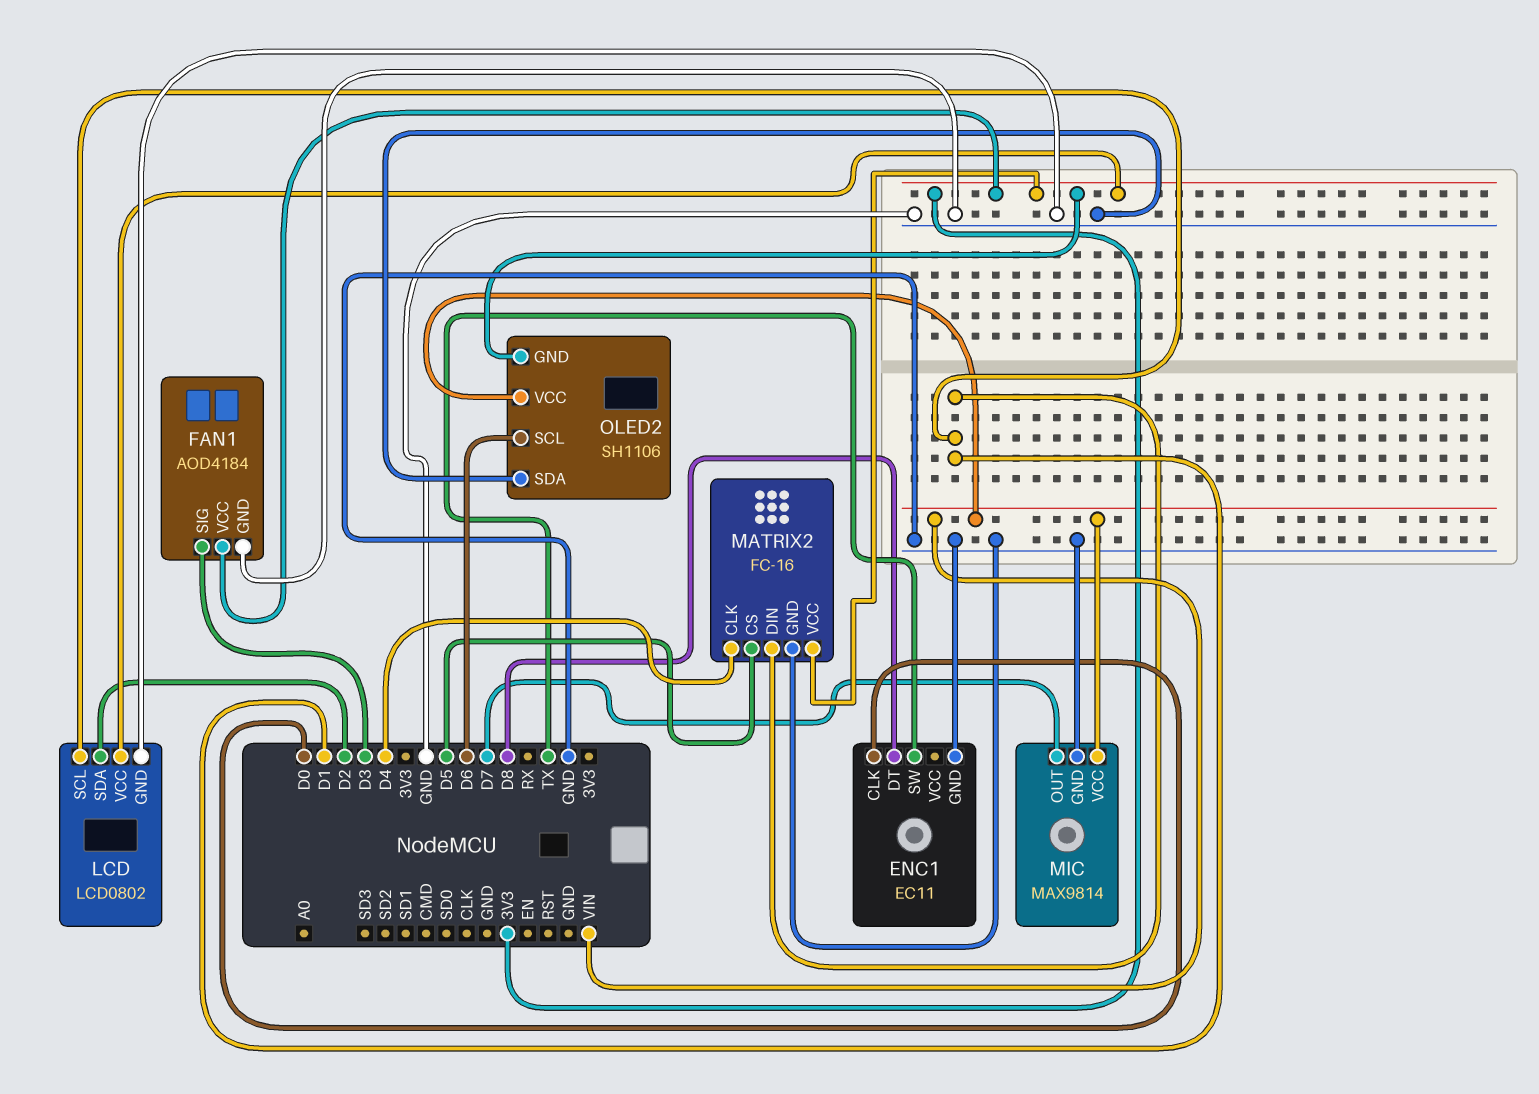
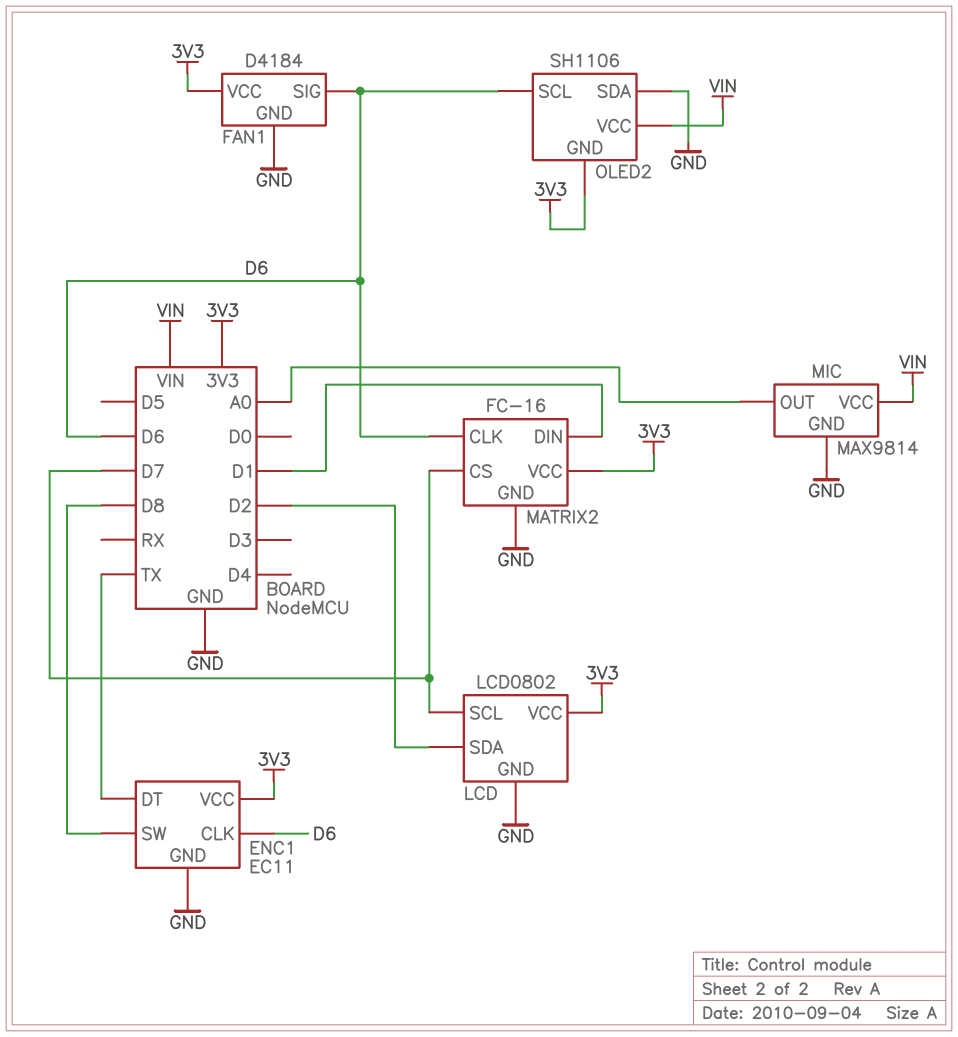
ENC1 pin CLK: D0 -> D6
ENC1 pin DT: D8 -> TX
ENC1 pin SW: TX -> D8
ENC1 pin VCC: none -> 3V3
FAN1: AOD4184 -> D4184
FAN1 pin SIG: D3 -> D6
LCD pin SCL: D1 -> D7
MATRIX2 pin CLK: D4 -> D6
MATRIX2 pin CS: D5 -> D7
MIC pin OUT: D7 -> A0

